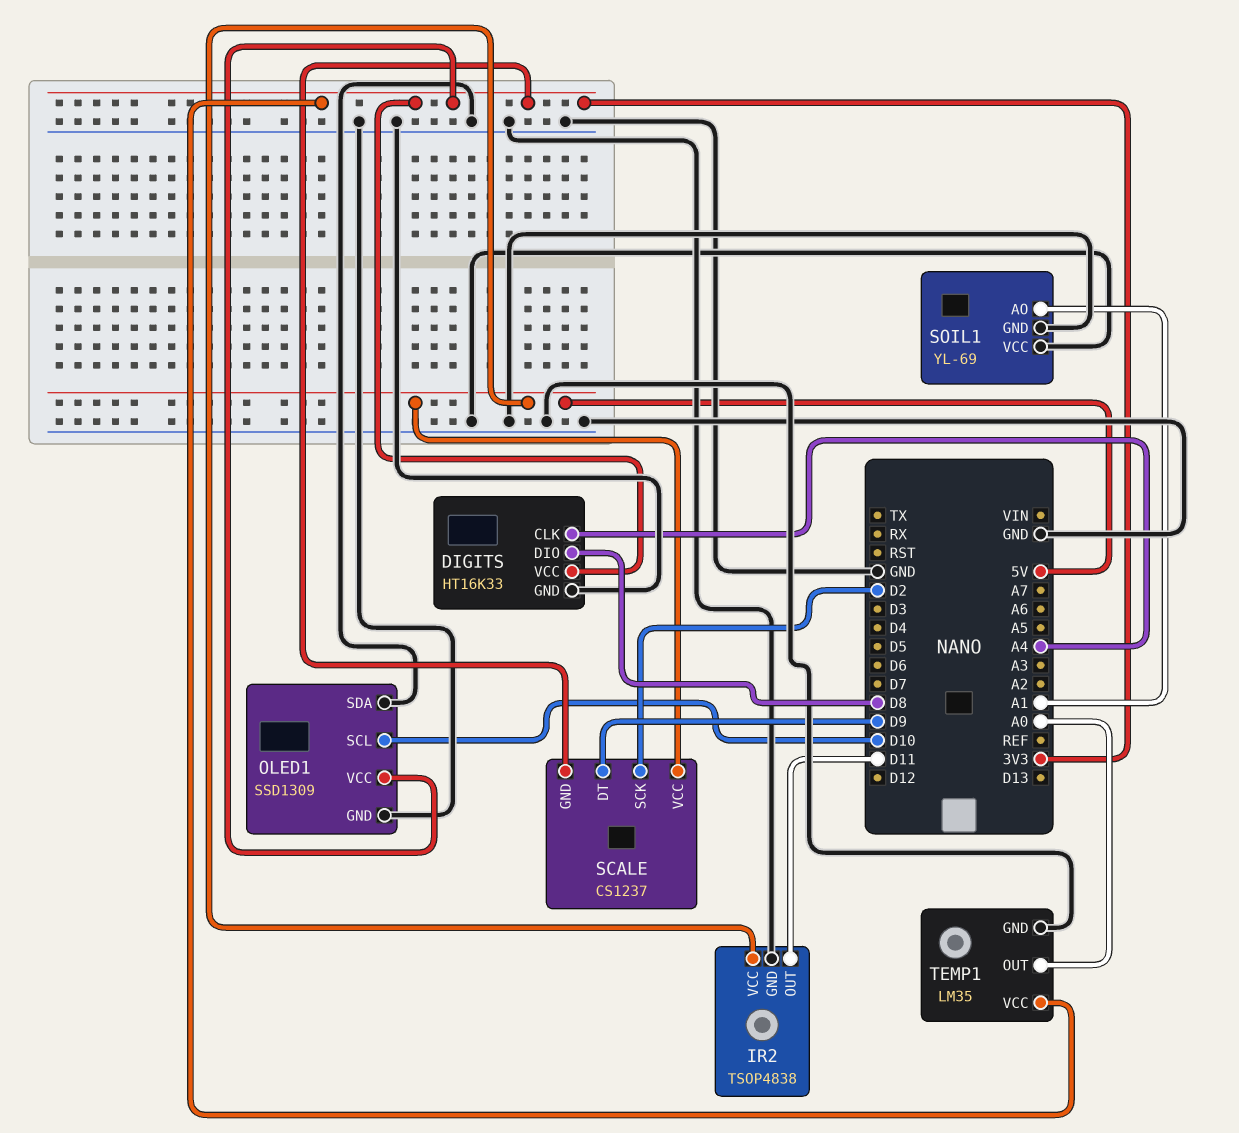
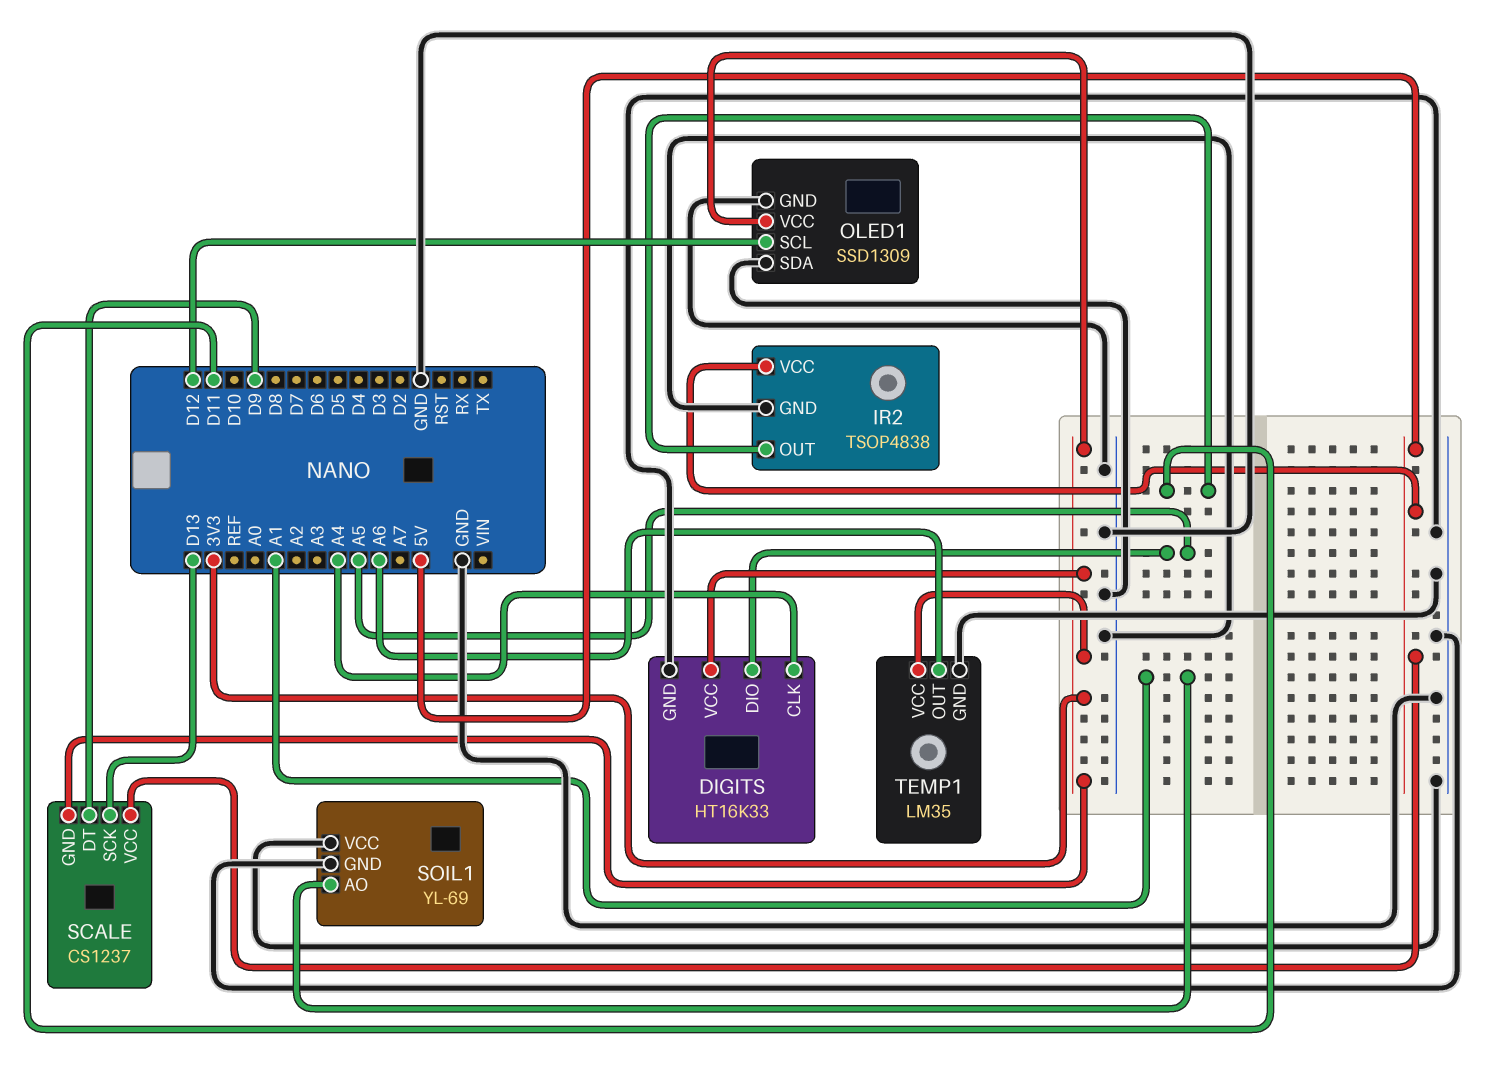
DIGITS pin DIO: D8 -> A5
OLED1 pin SCL: D10 -> D12
SCALE pin SCK: D2 -> D13
TEMP1 pin OUT: A0 -> A6

